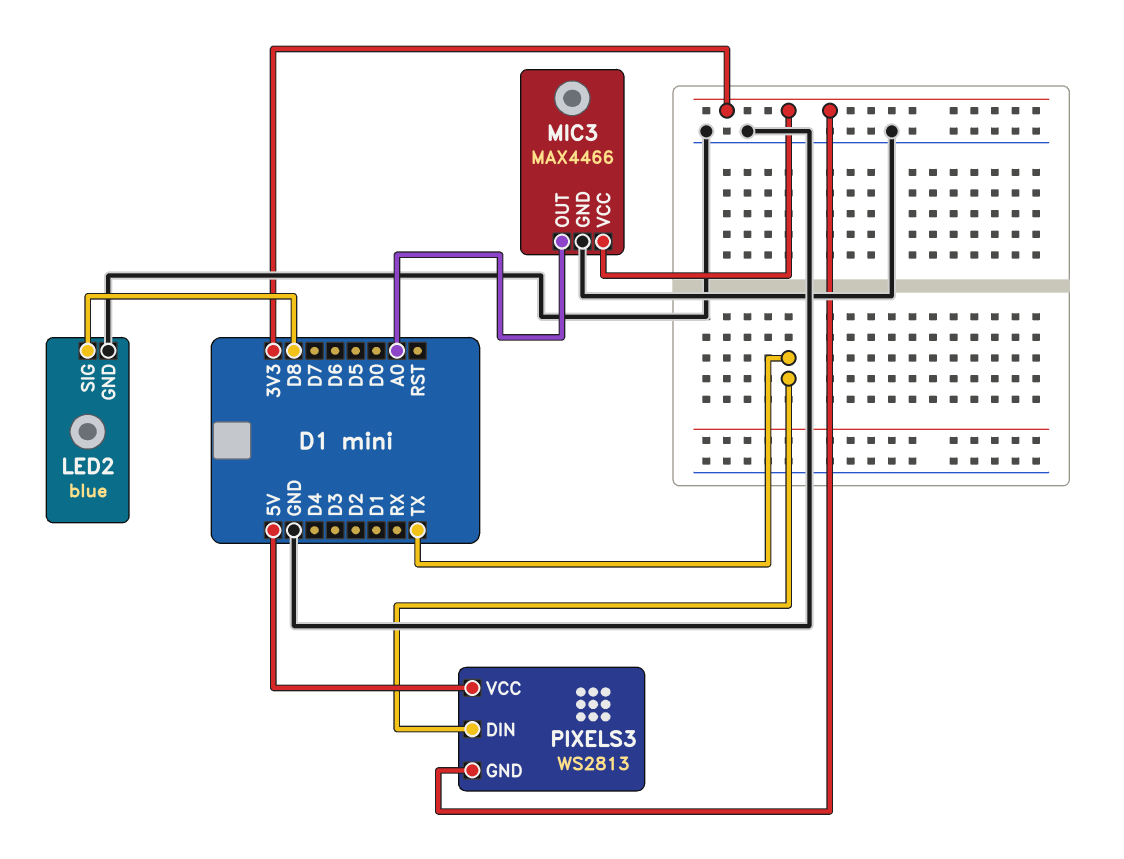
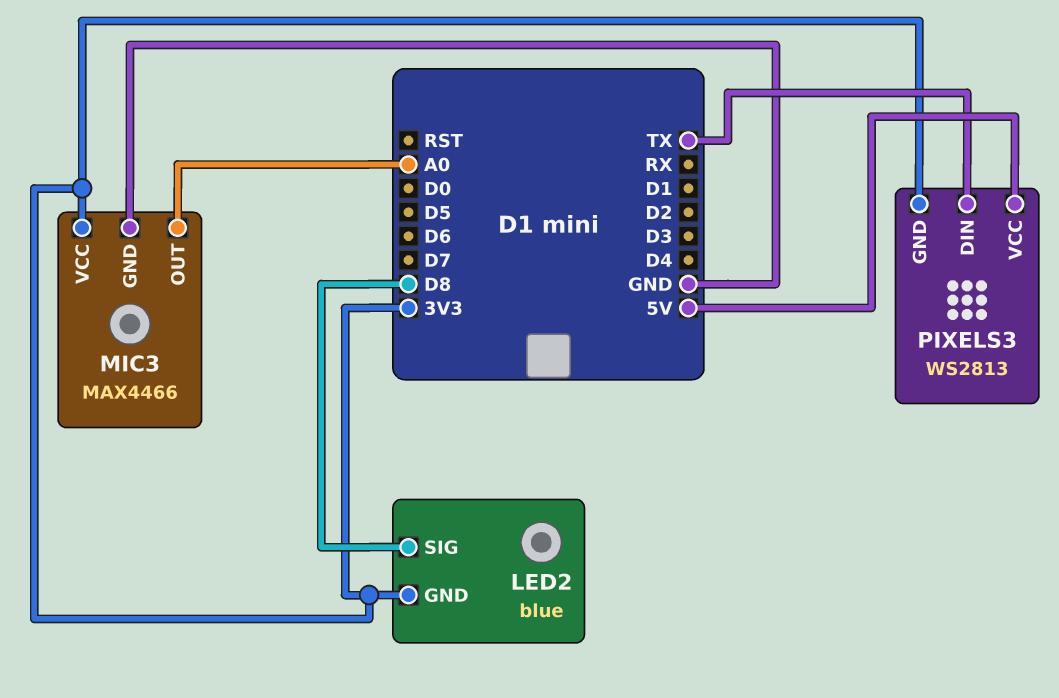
LED2 pin GND: GND -> 3V3

